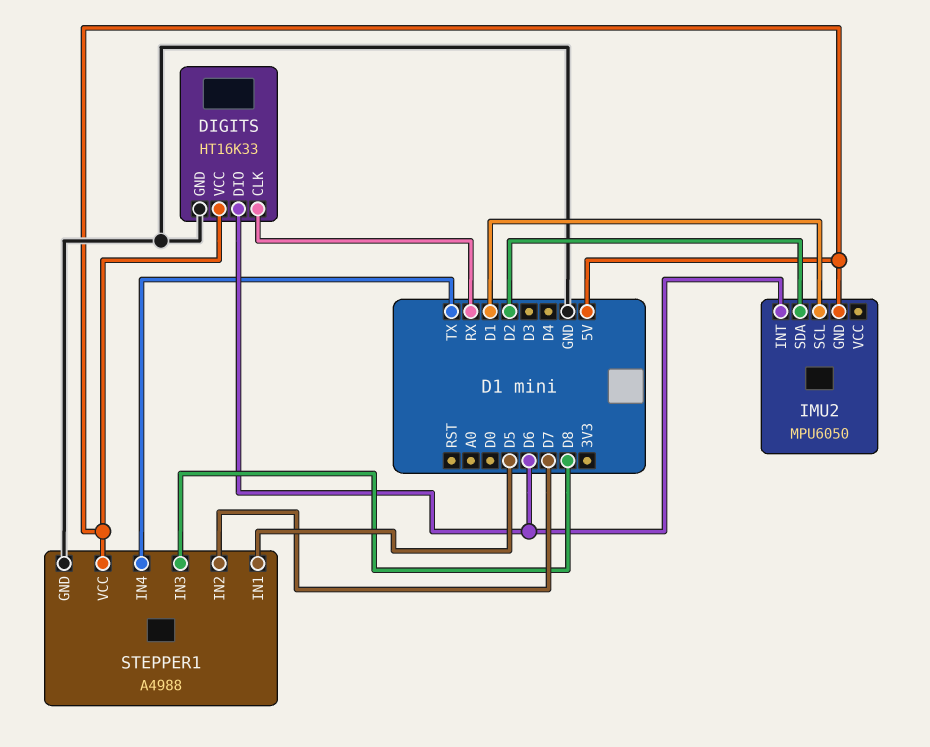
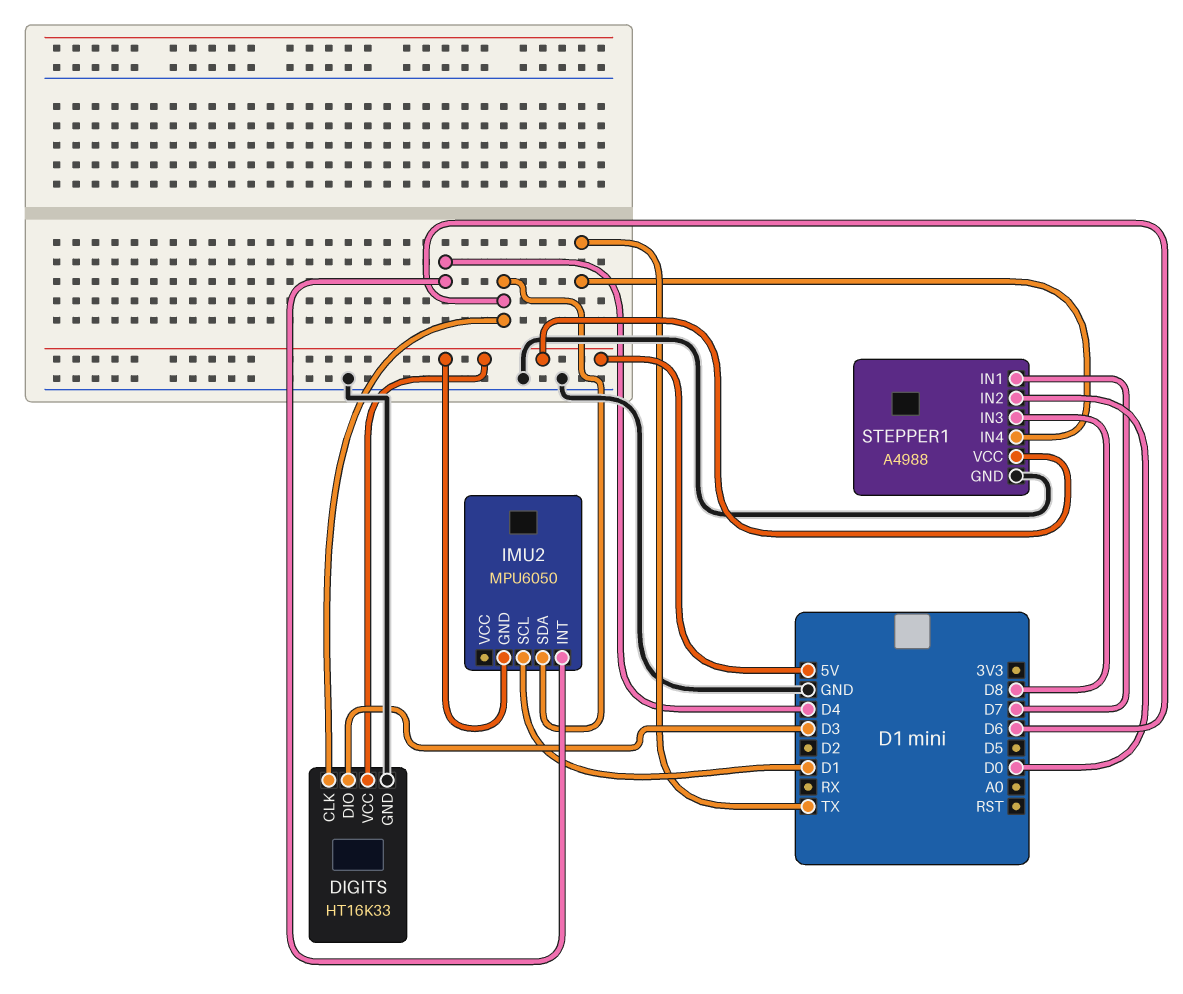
DIGITS pin CLK: RX -> D6
DIGITS pin DIO: D6 -> D3
IMU2 pin INT: D6 -> D4
IMU2 pin SDA: D2 -> D6
STEPPER1 pin IN1: D5 -> D7
STEPPER1 pin IN2: D7 -> D0

